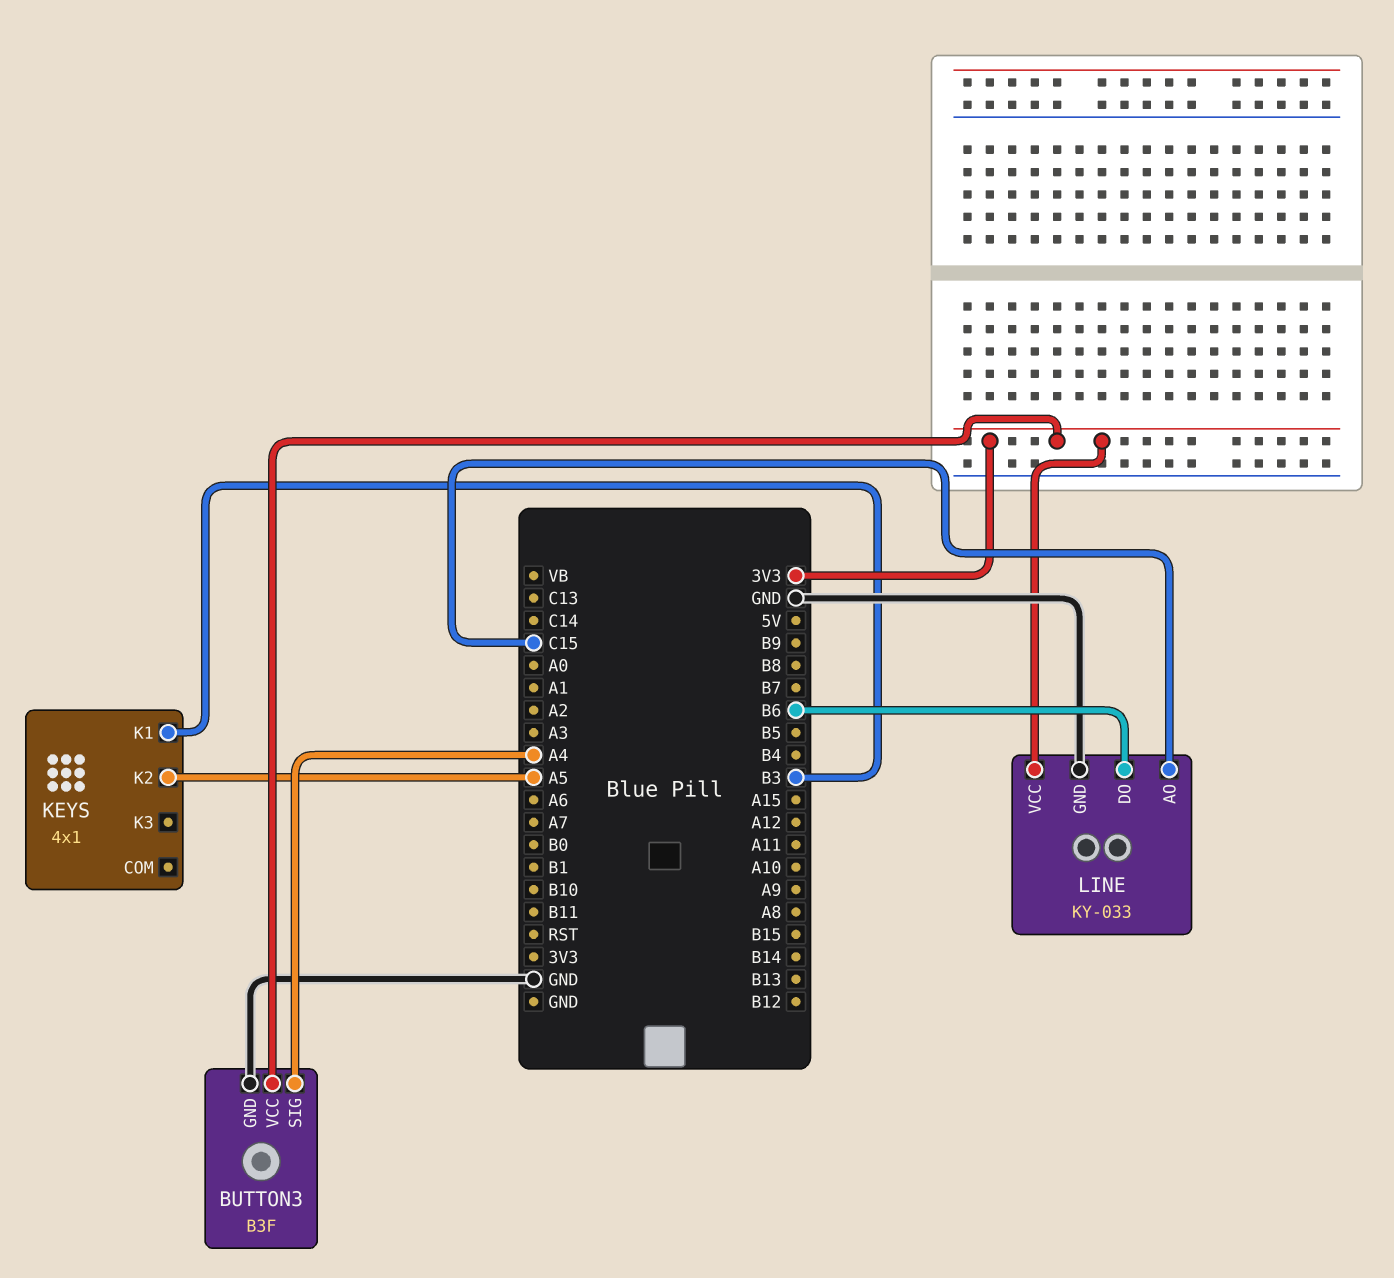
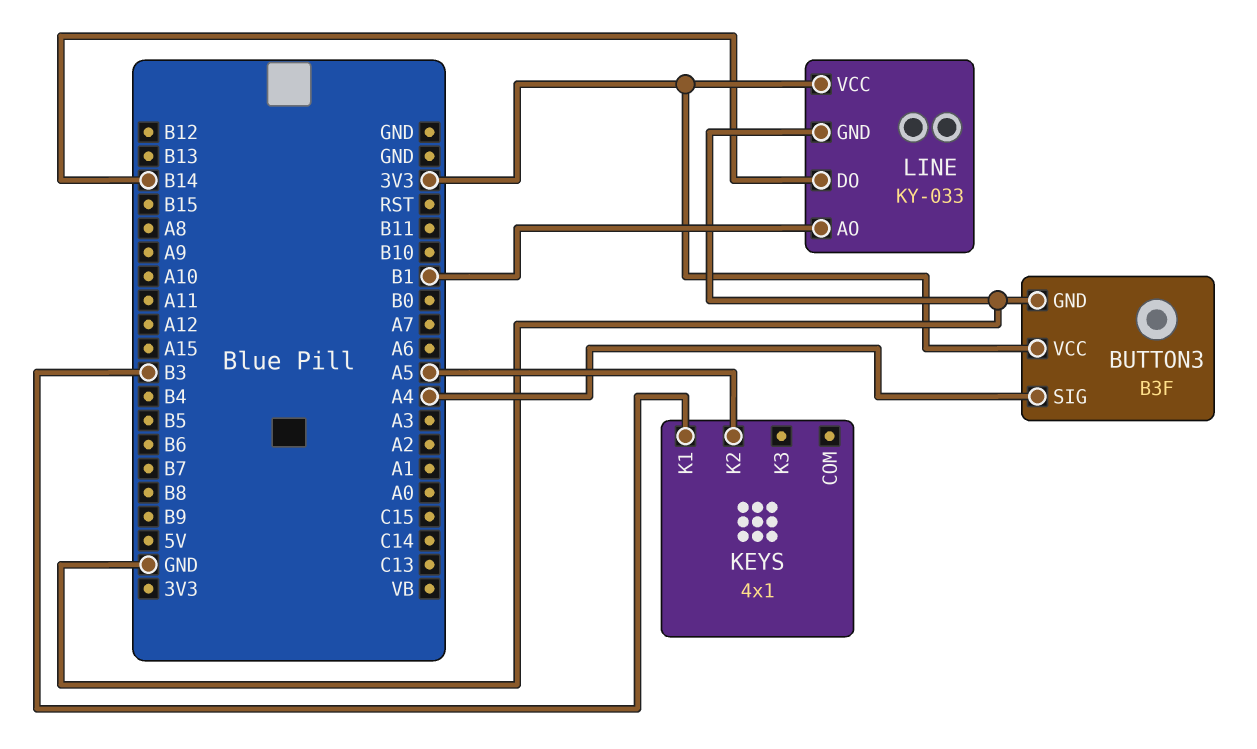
LINE pin AO: C15 -> B1
LINE pin DO: B6 -> B14

